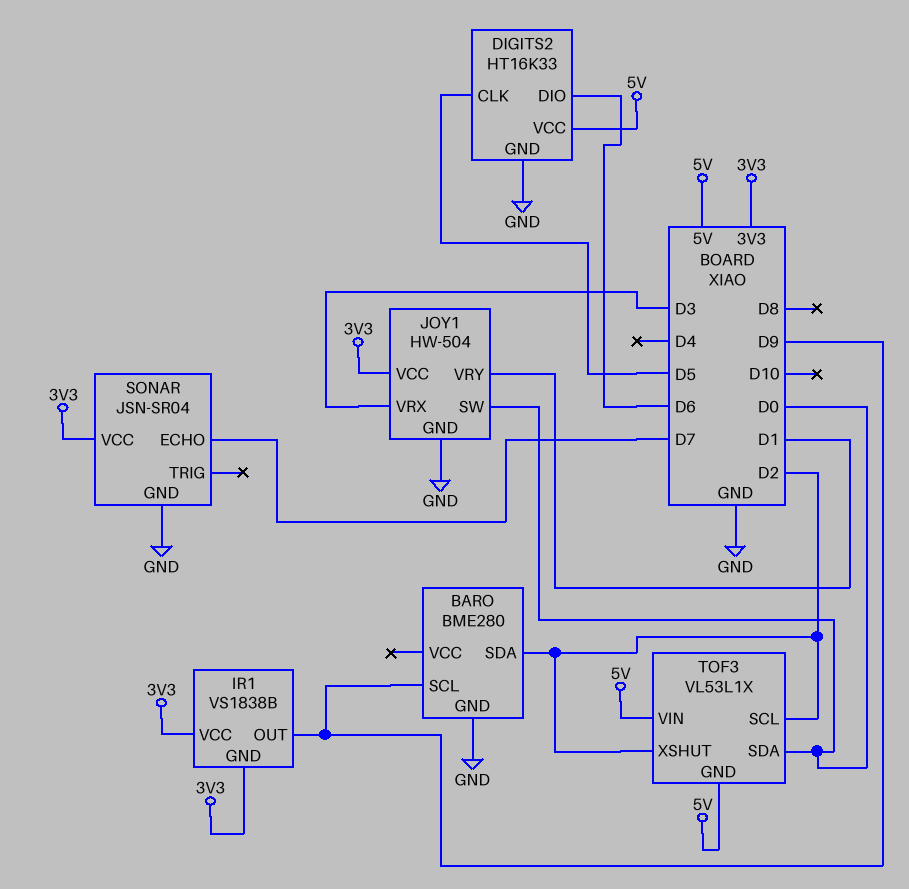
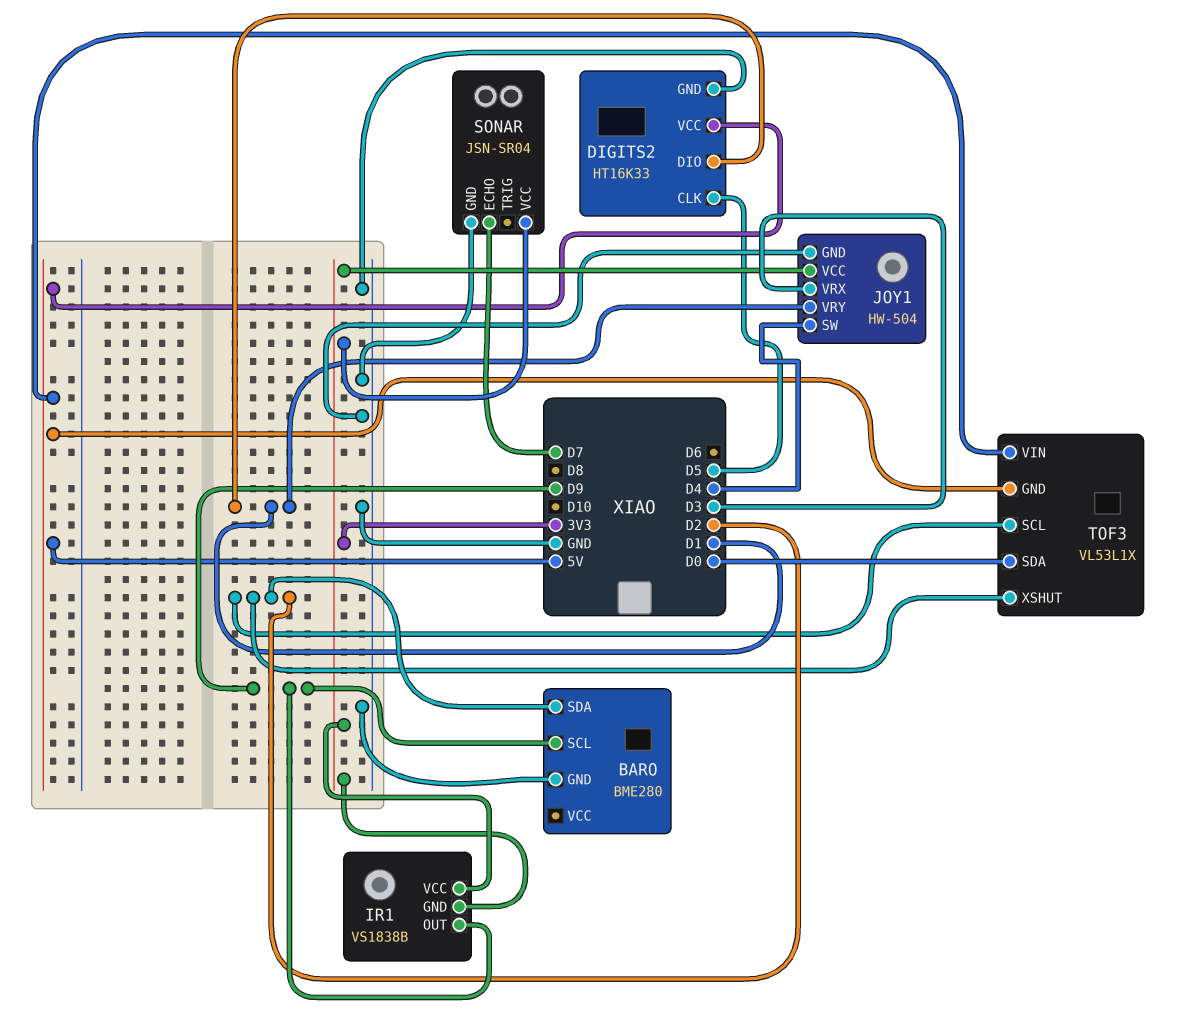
DIGITS2 pin DIO: D6 -> D1
JOY1 pin SW: D0 -> D4

